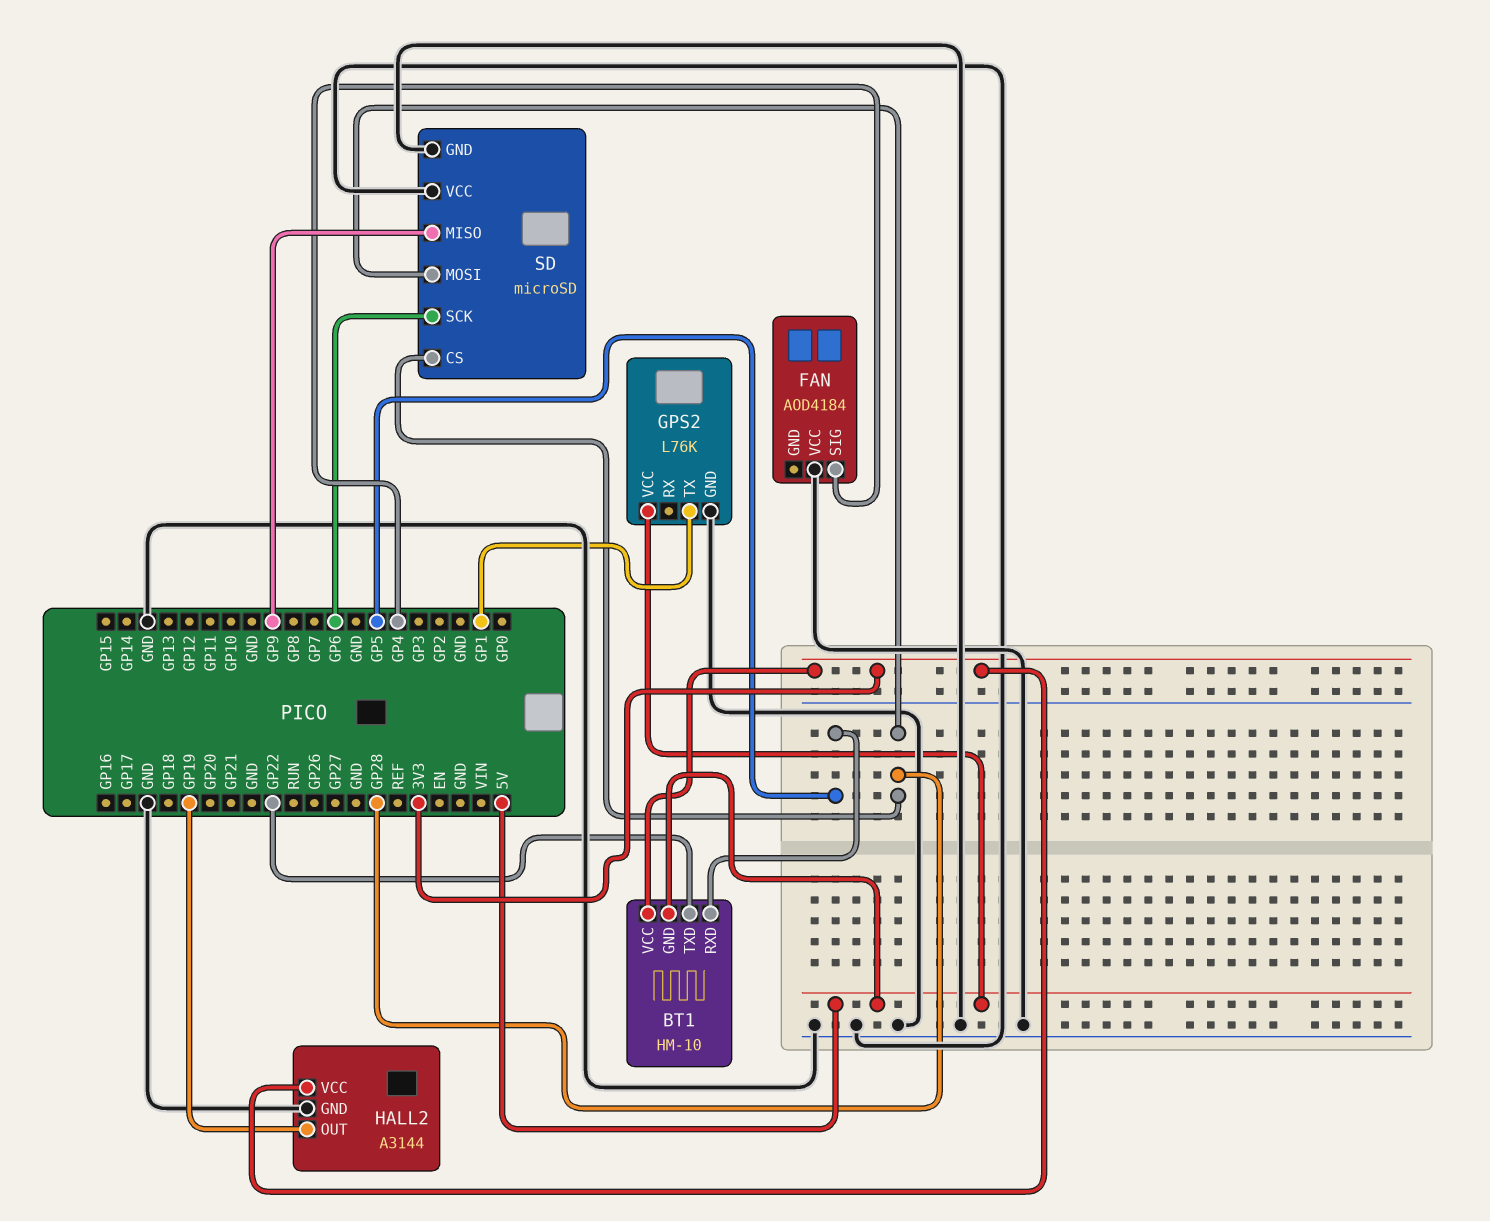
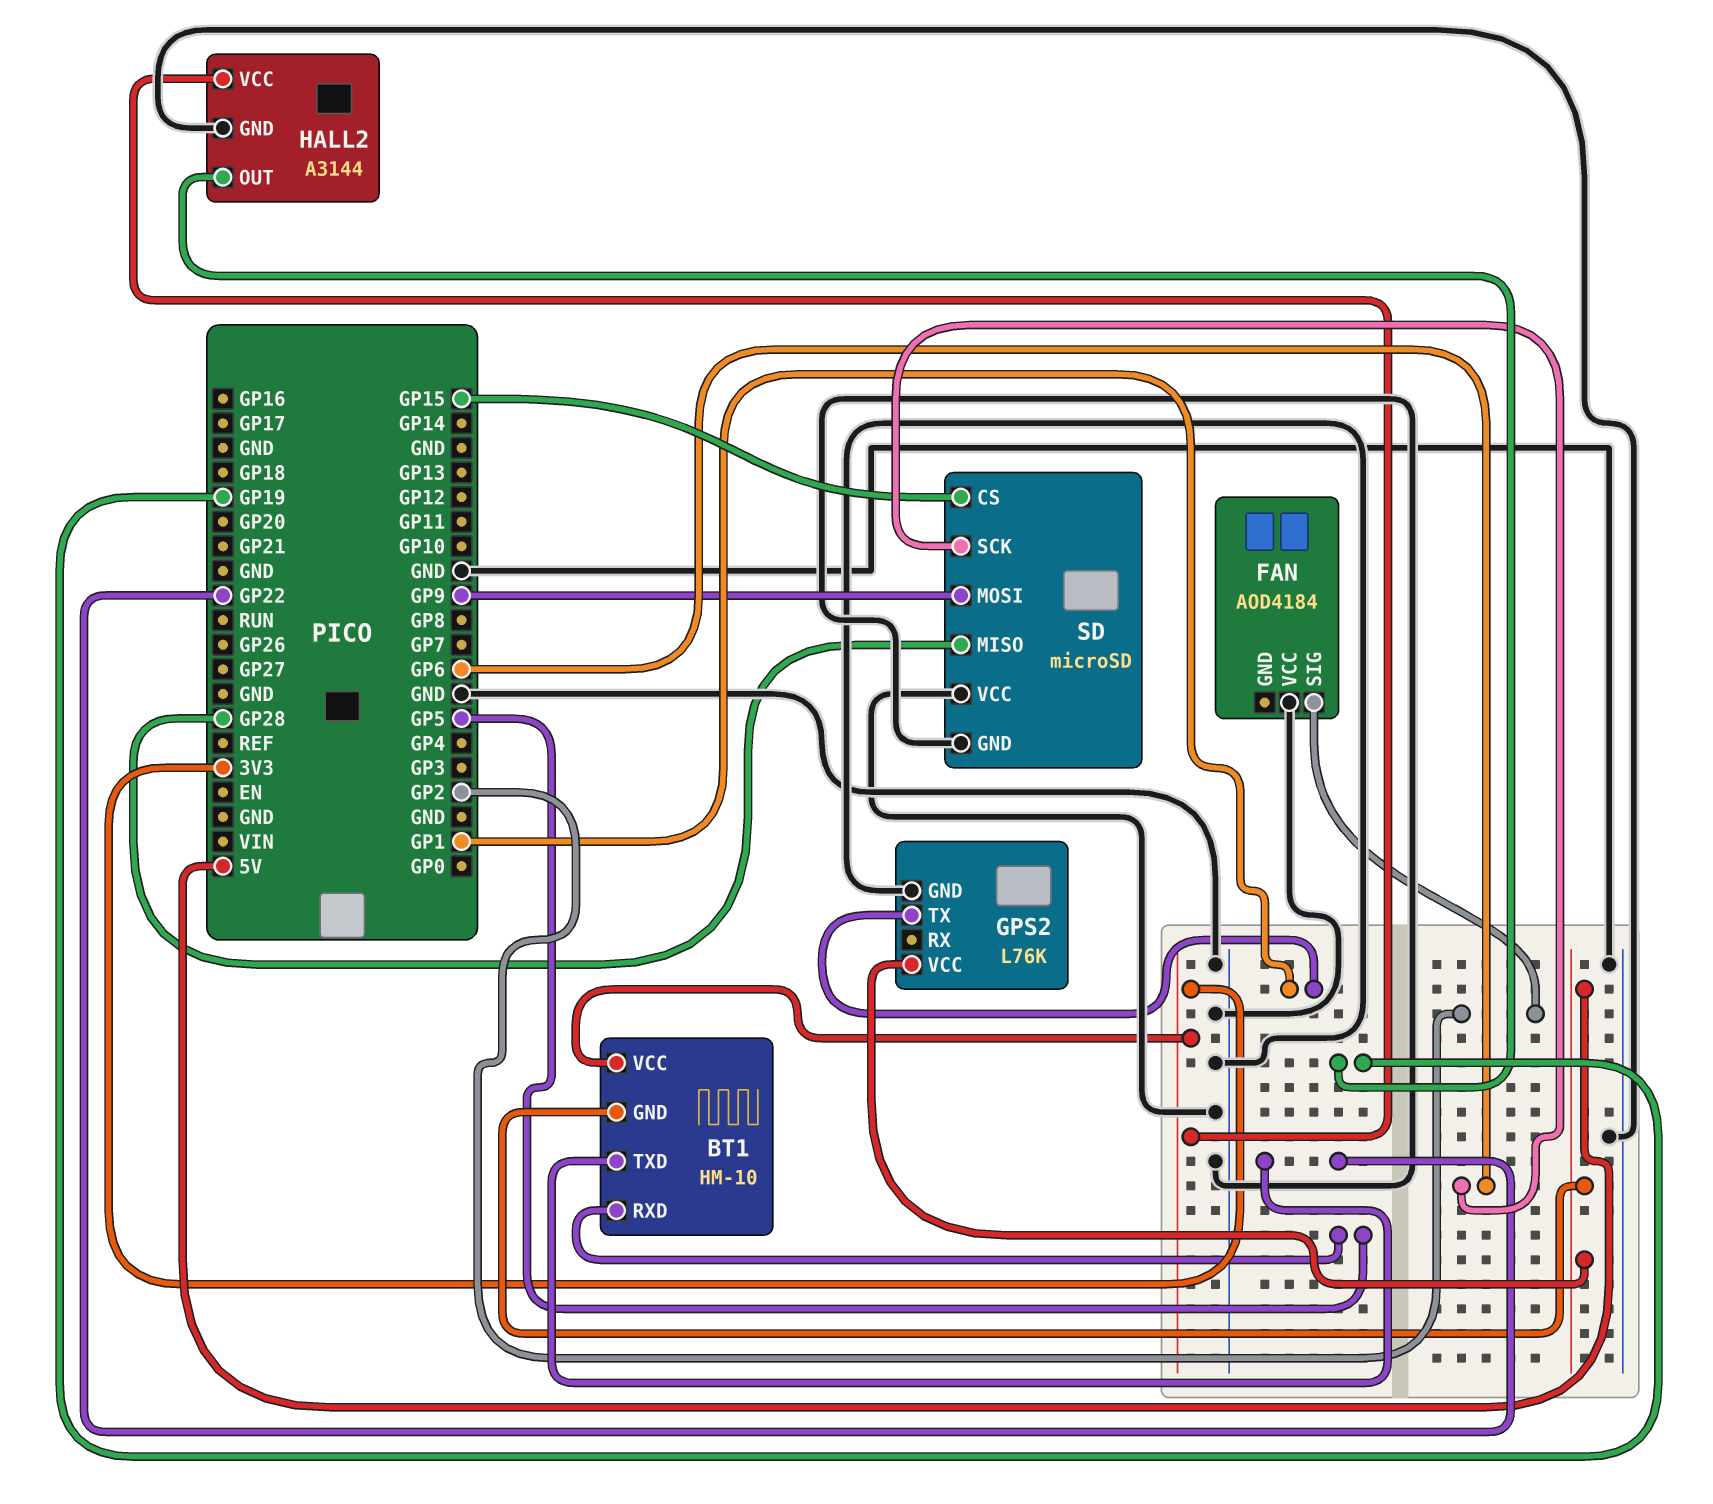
FAN pin SIG: GP4 -> GP2
SD pin CS: GP28 -> GP15
SD pin MISO: GP9 -> GP28
SD pin MOSI: GP28 -> GP9

